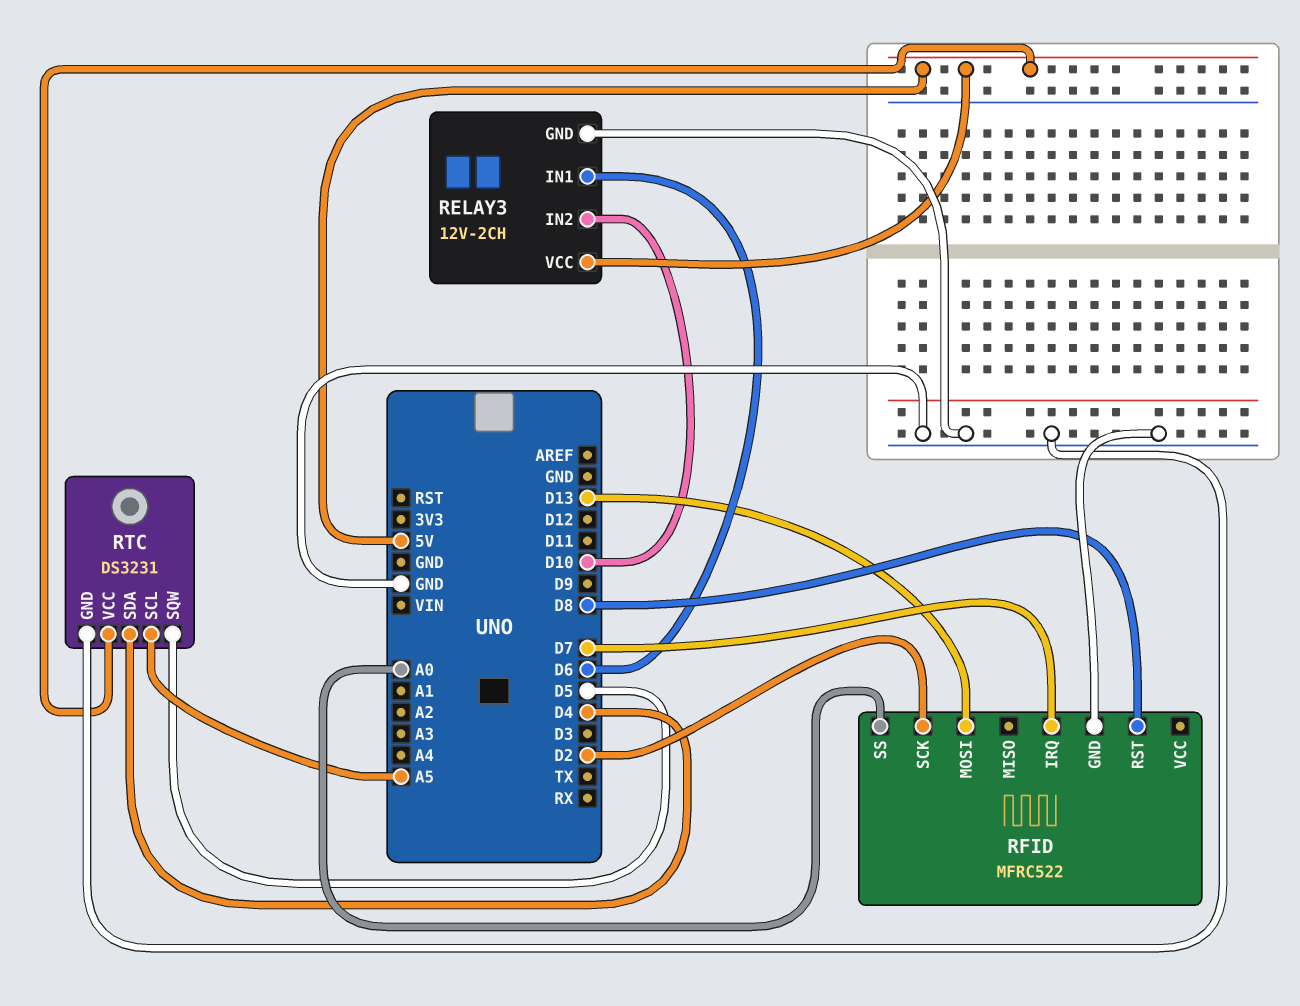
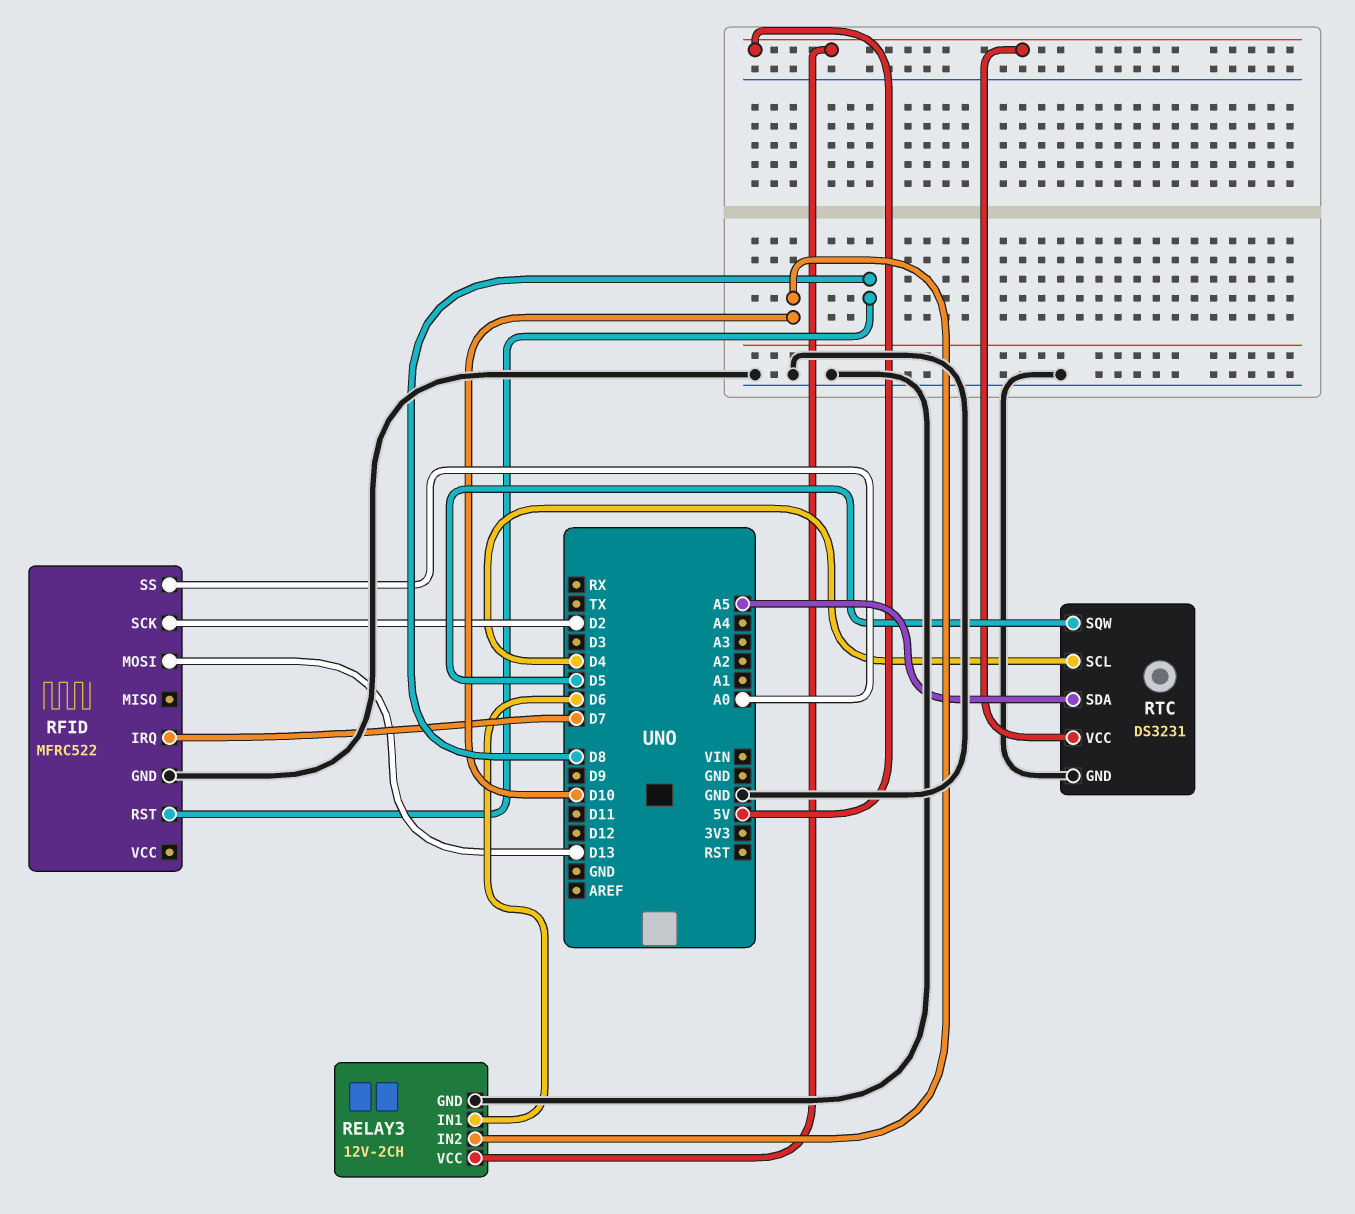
RTC pin SCL: A5 -> D4
RTC pin SDA: D4 -> A5

